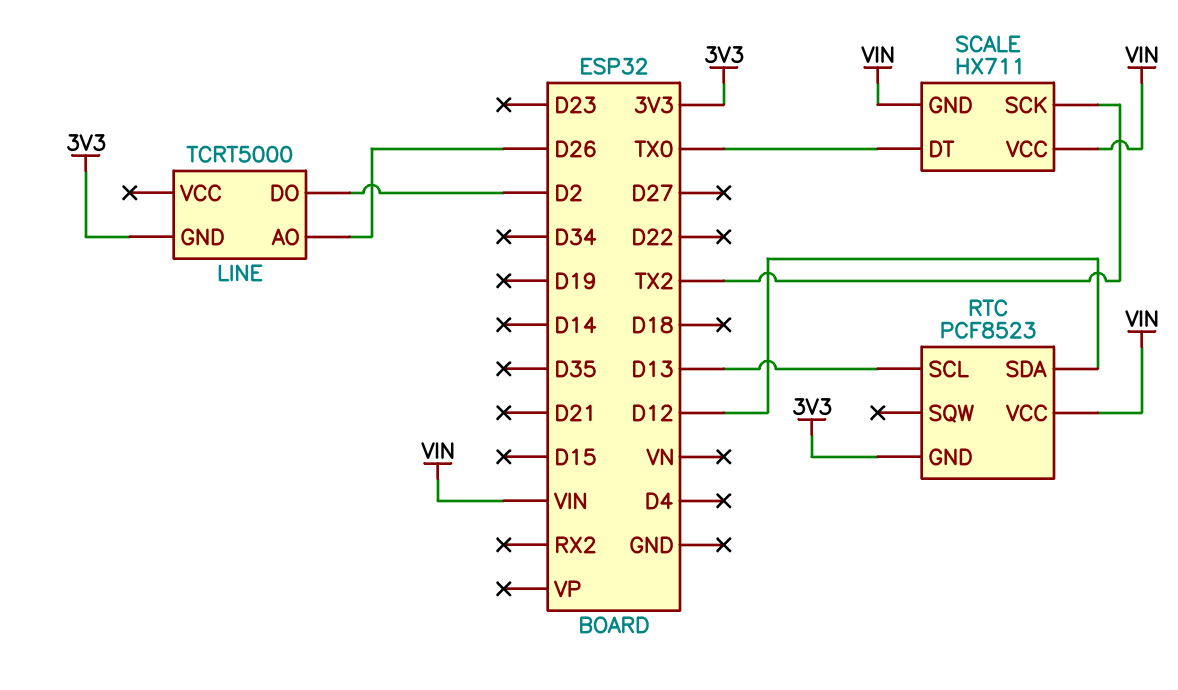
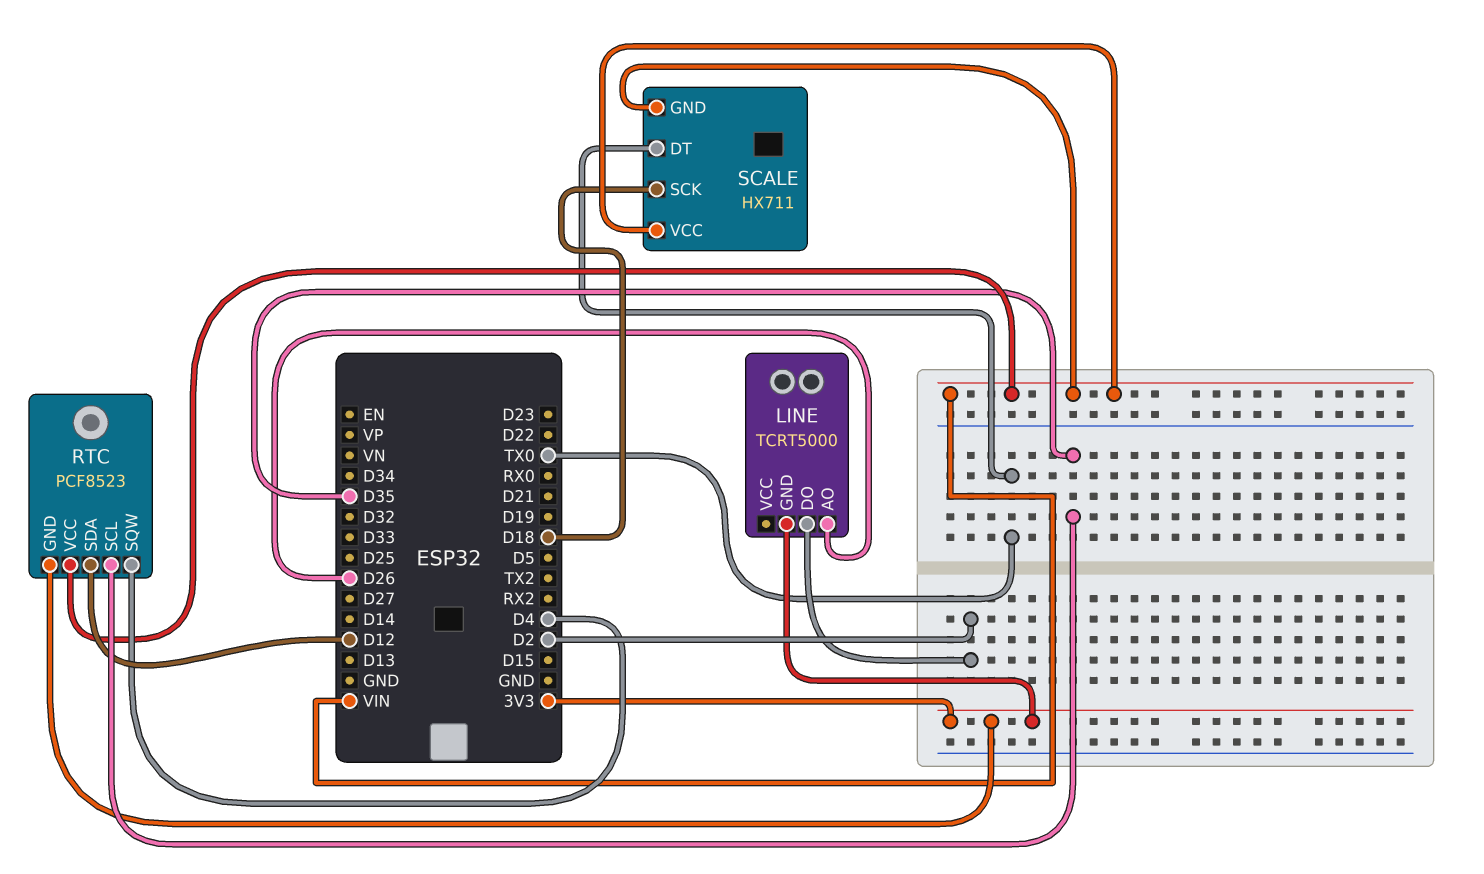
RTC pin SCL: D13 -> D35
RTC pin SQW: none -> D4
SCALE pin SCK: TX2 -> D18

